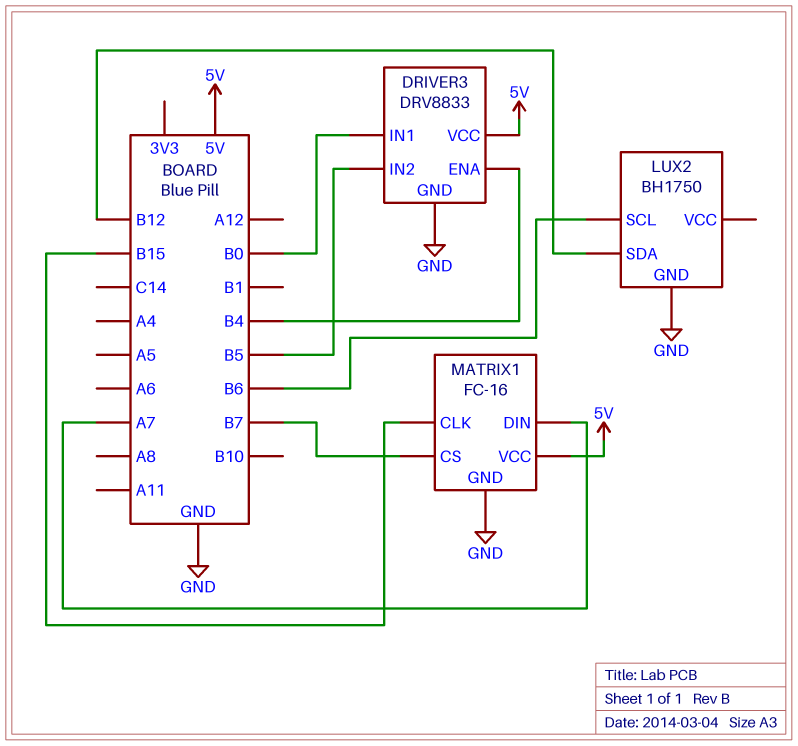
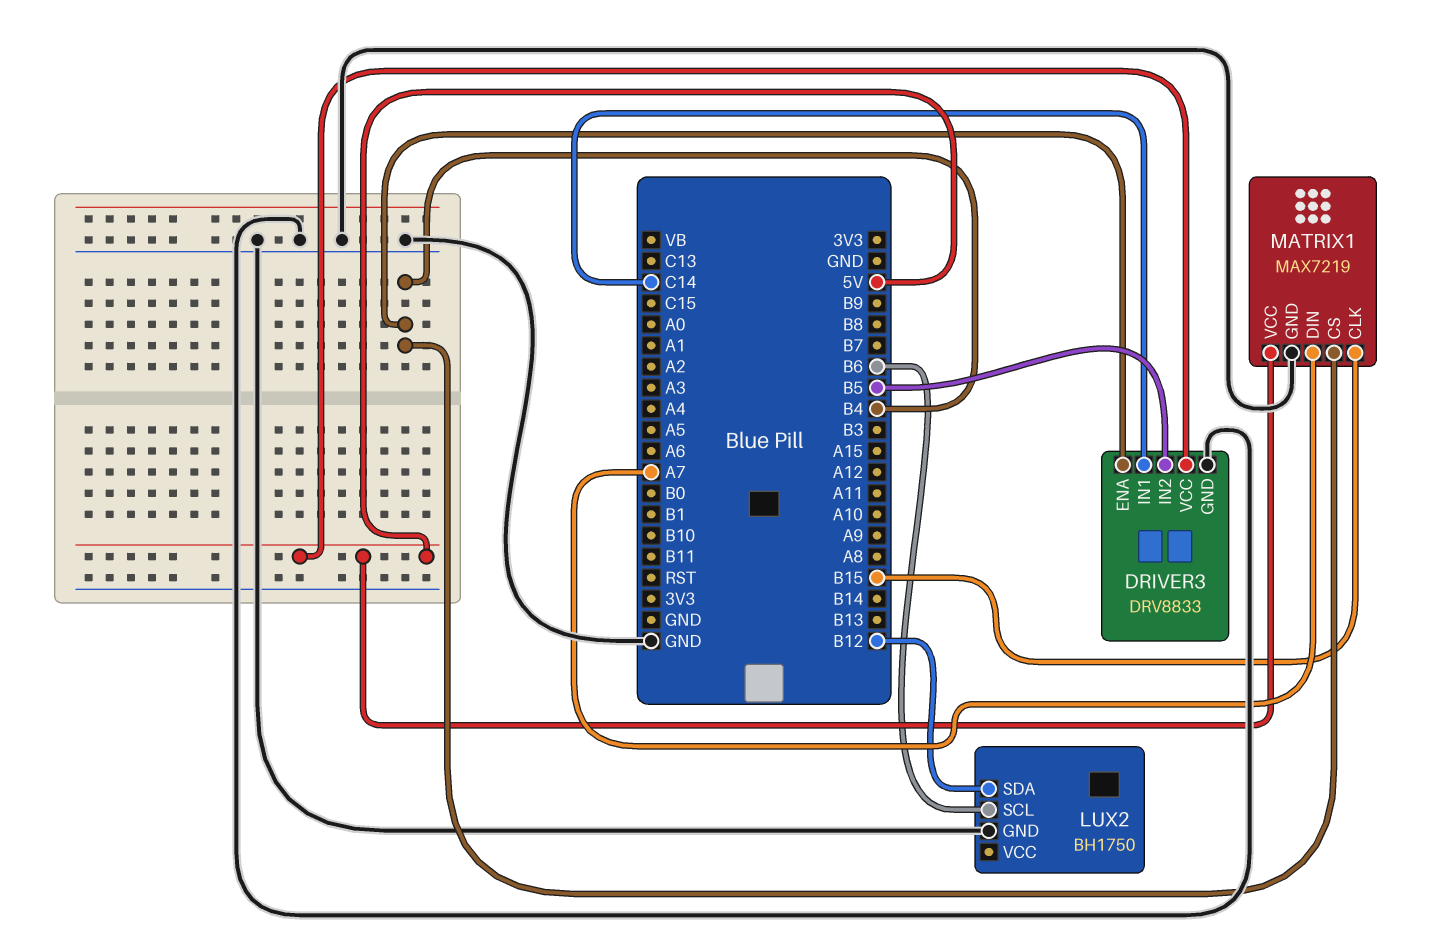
DRIVER3 pin IN1: B0 -> C14
MATRIX1: FC-16 -> MAX7219
MATRIX1 pin CS: B7 -> B4

